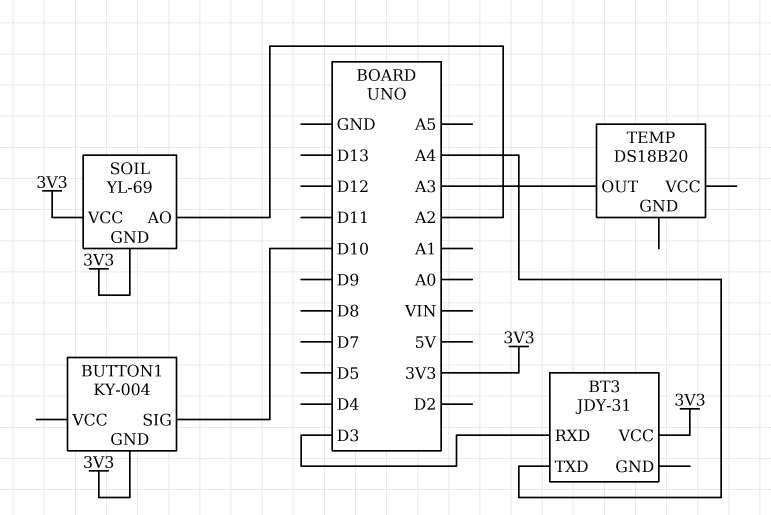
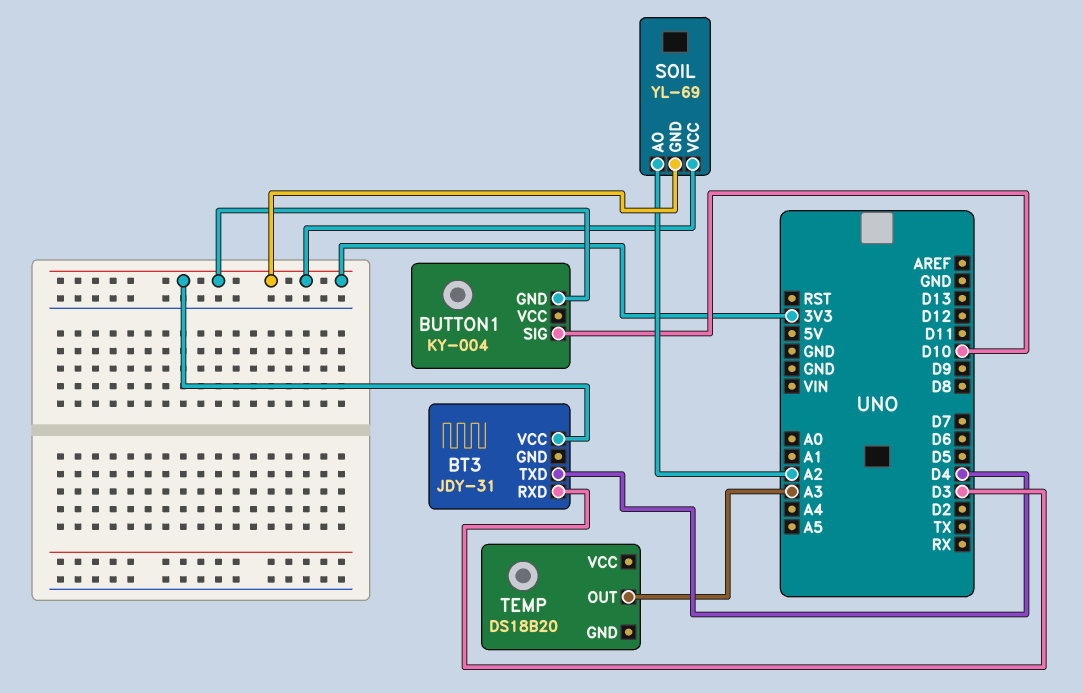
BT3 pin TXD: A4 -> D4

